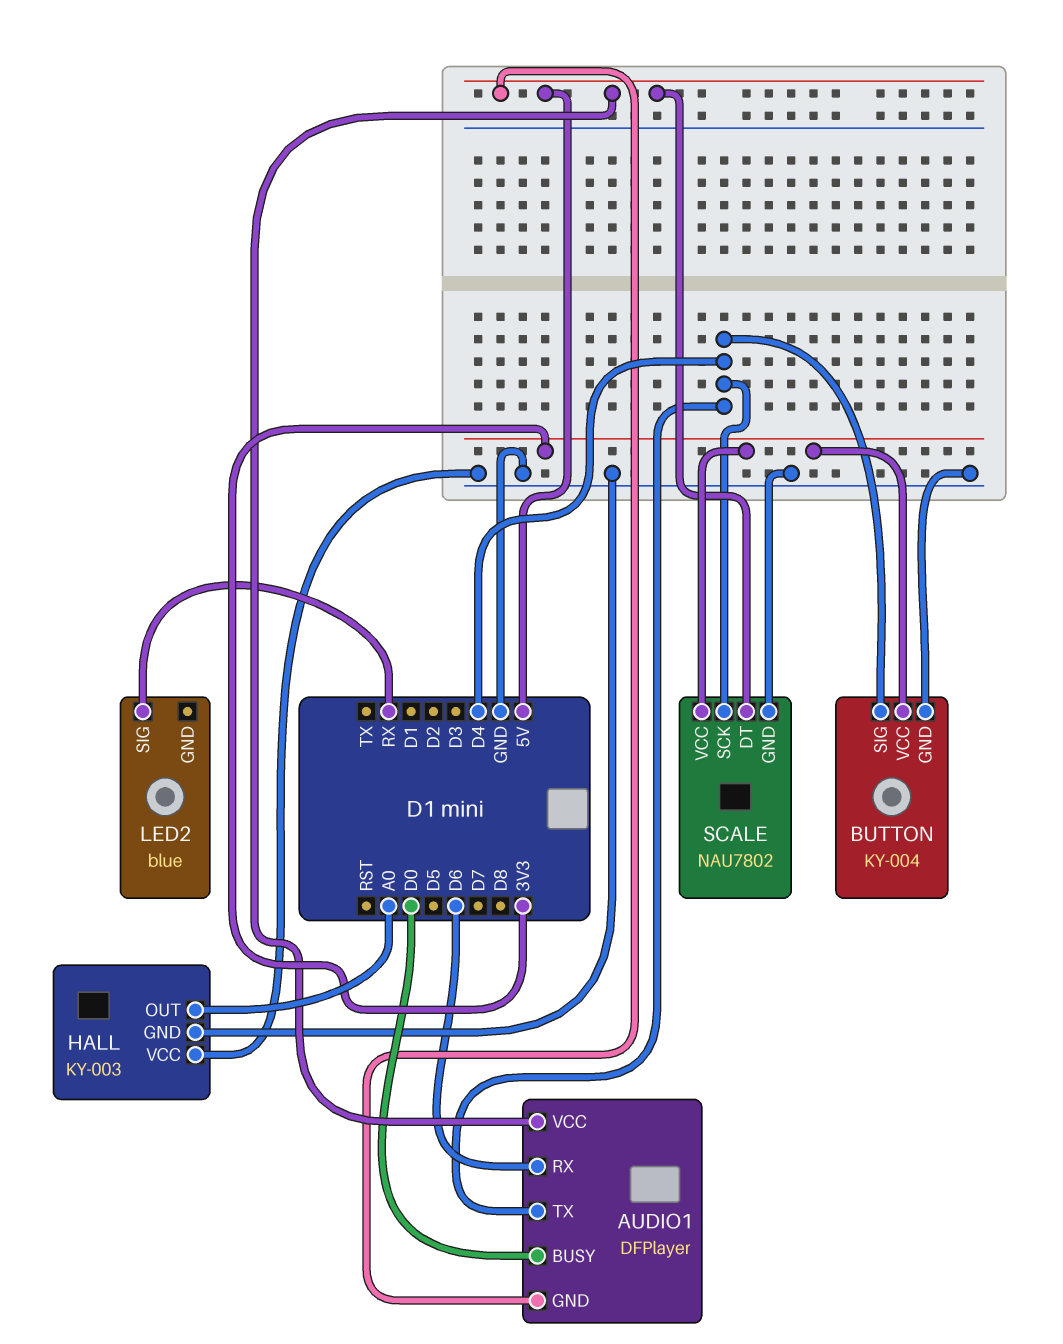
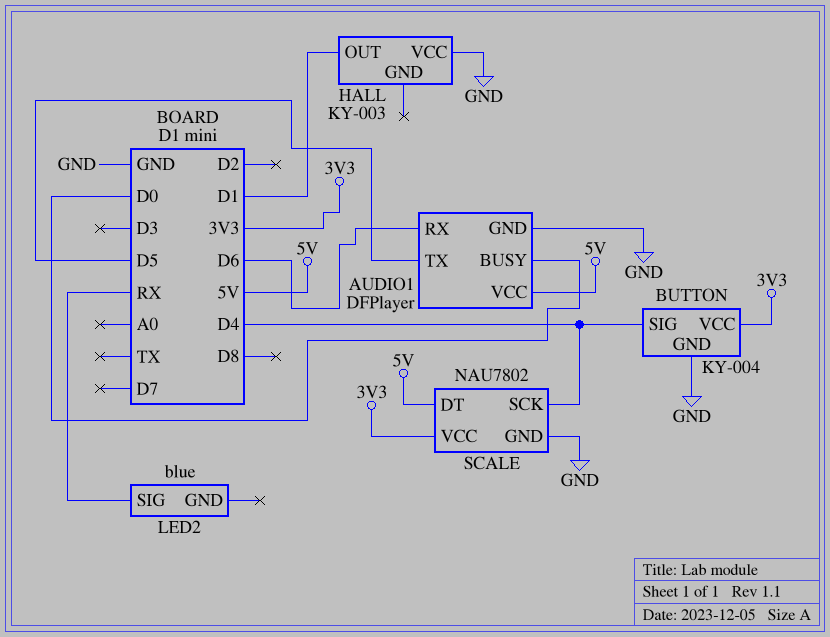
AUDIO1 pin GND: 5V -> GND
AUDIO1 pin TX: D4 -> D5
HALL pin GND: GND -> none
HALL pin OUT: A0 -> D1

